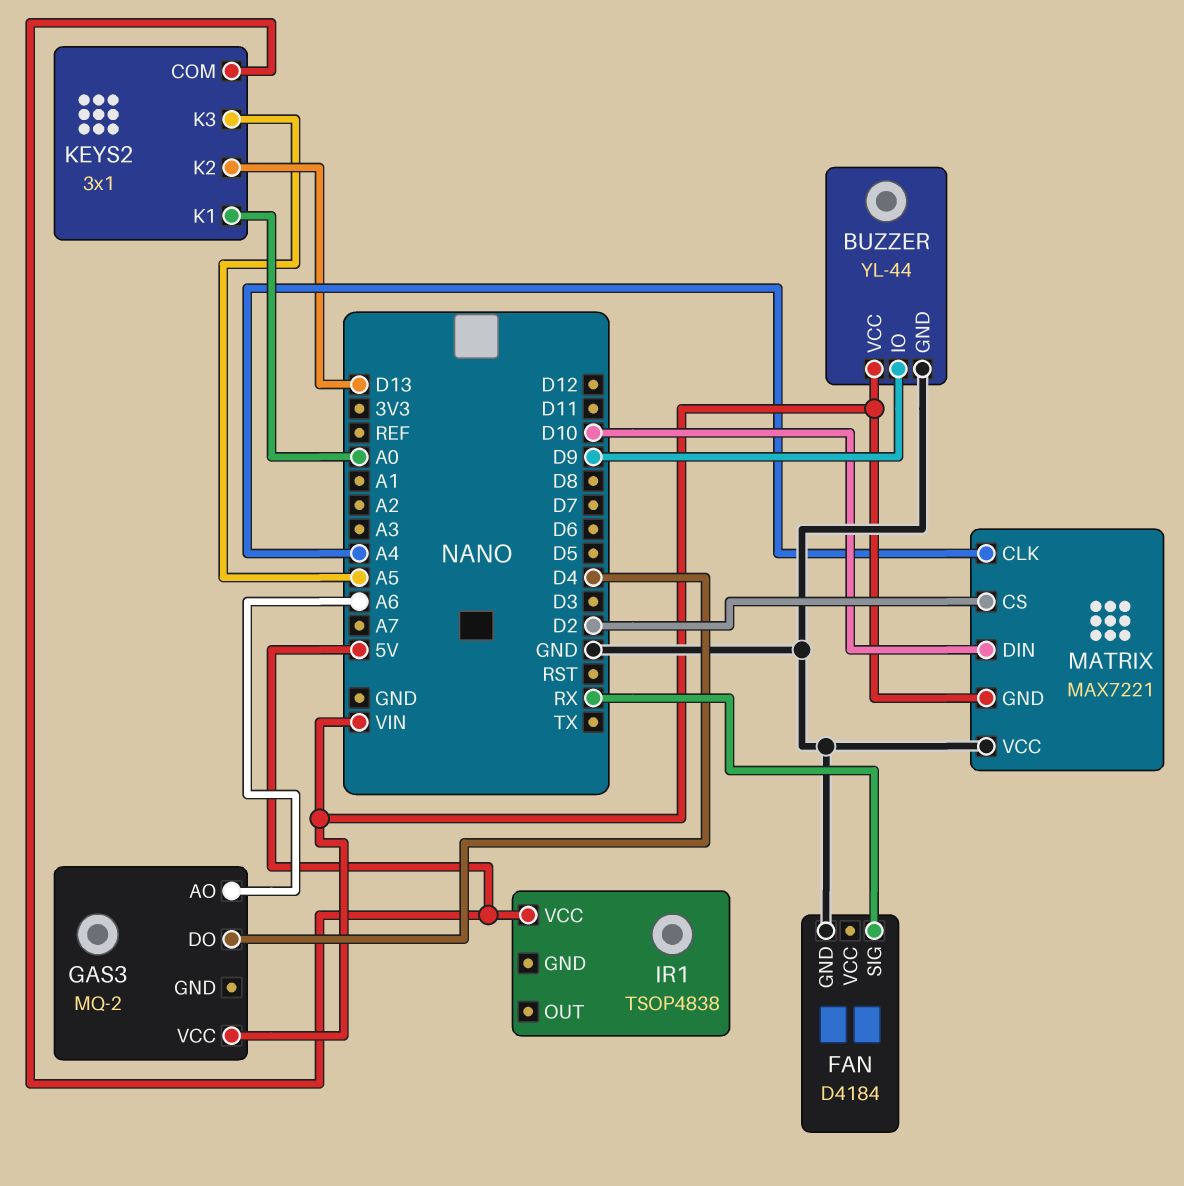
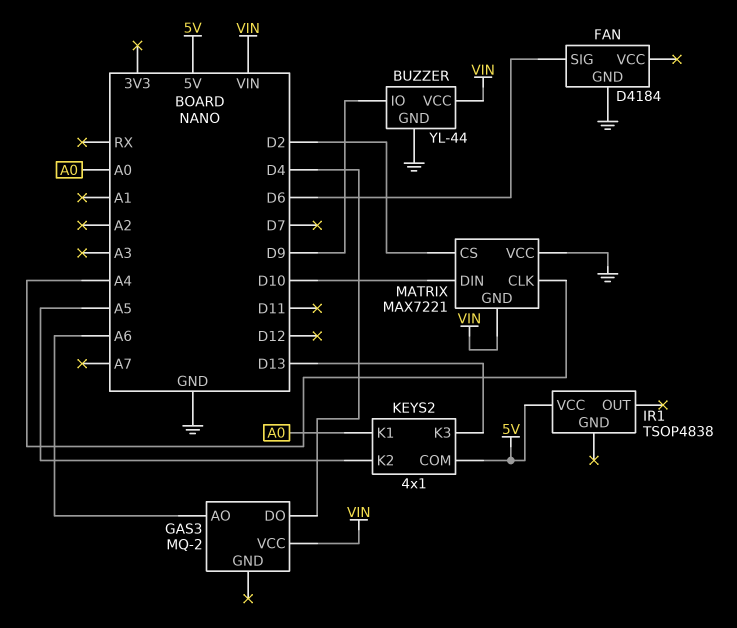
FAN pin SIG: RX -> D6
KEYS2: 3x1 -> 4x1
KEYS2 pin K2: D13 -> A5
KEYS2 pin K3: A5 -> D13

